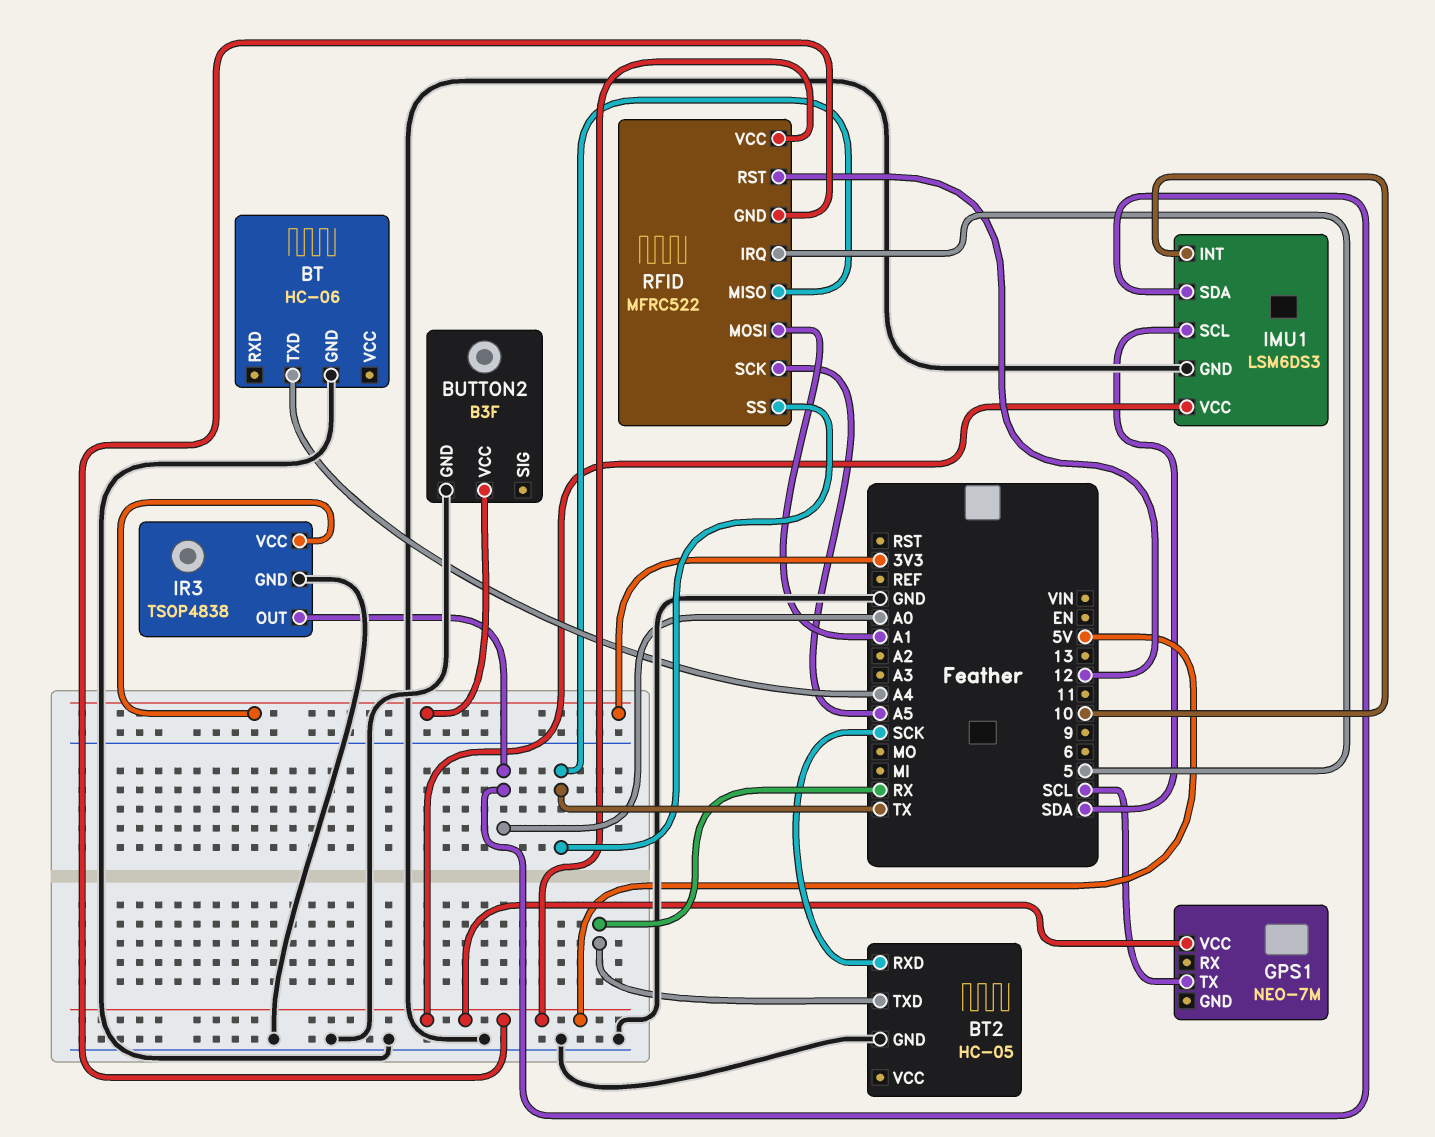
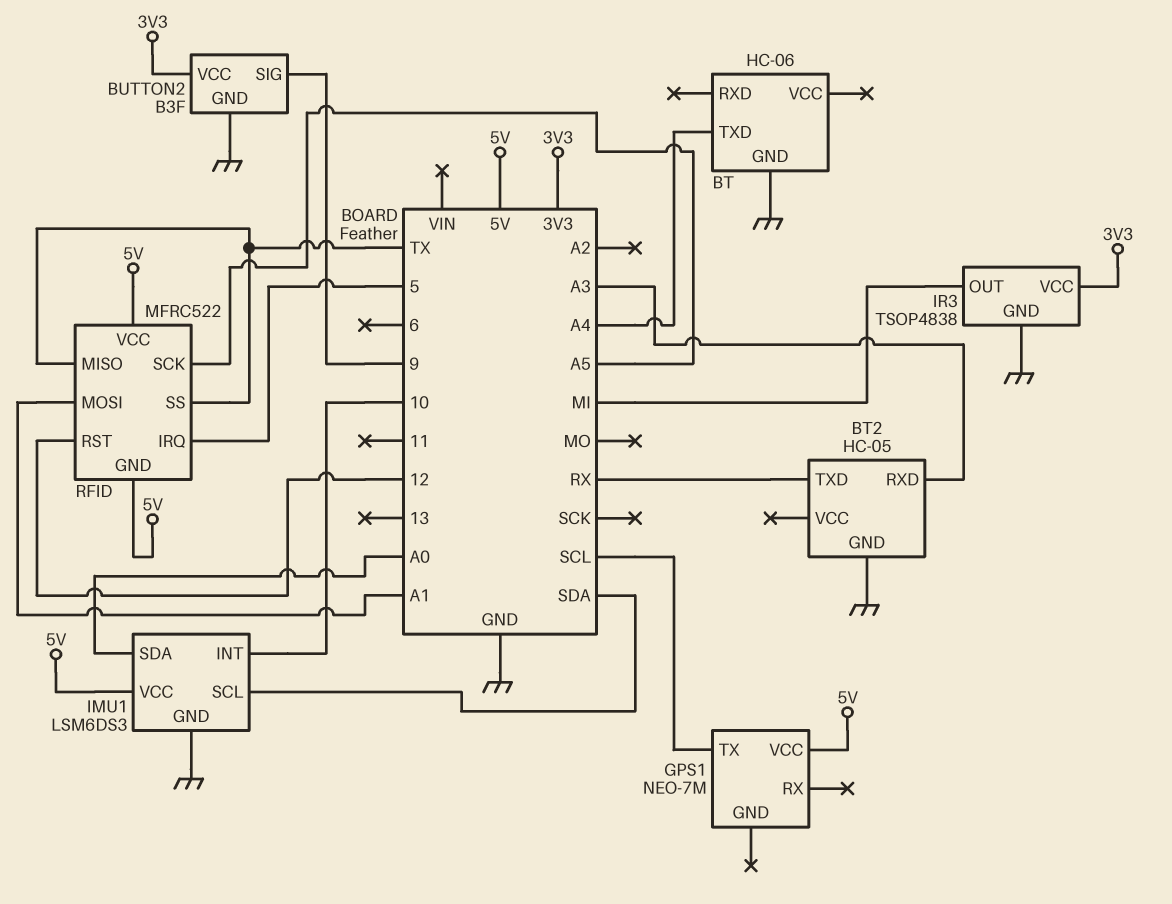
BT2 pin RXD: SCK -> A3
BUTTON2 pin SIG: none -> 9
IR3 pin OUT: A0 -> MI

